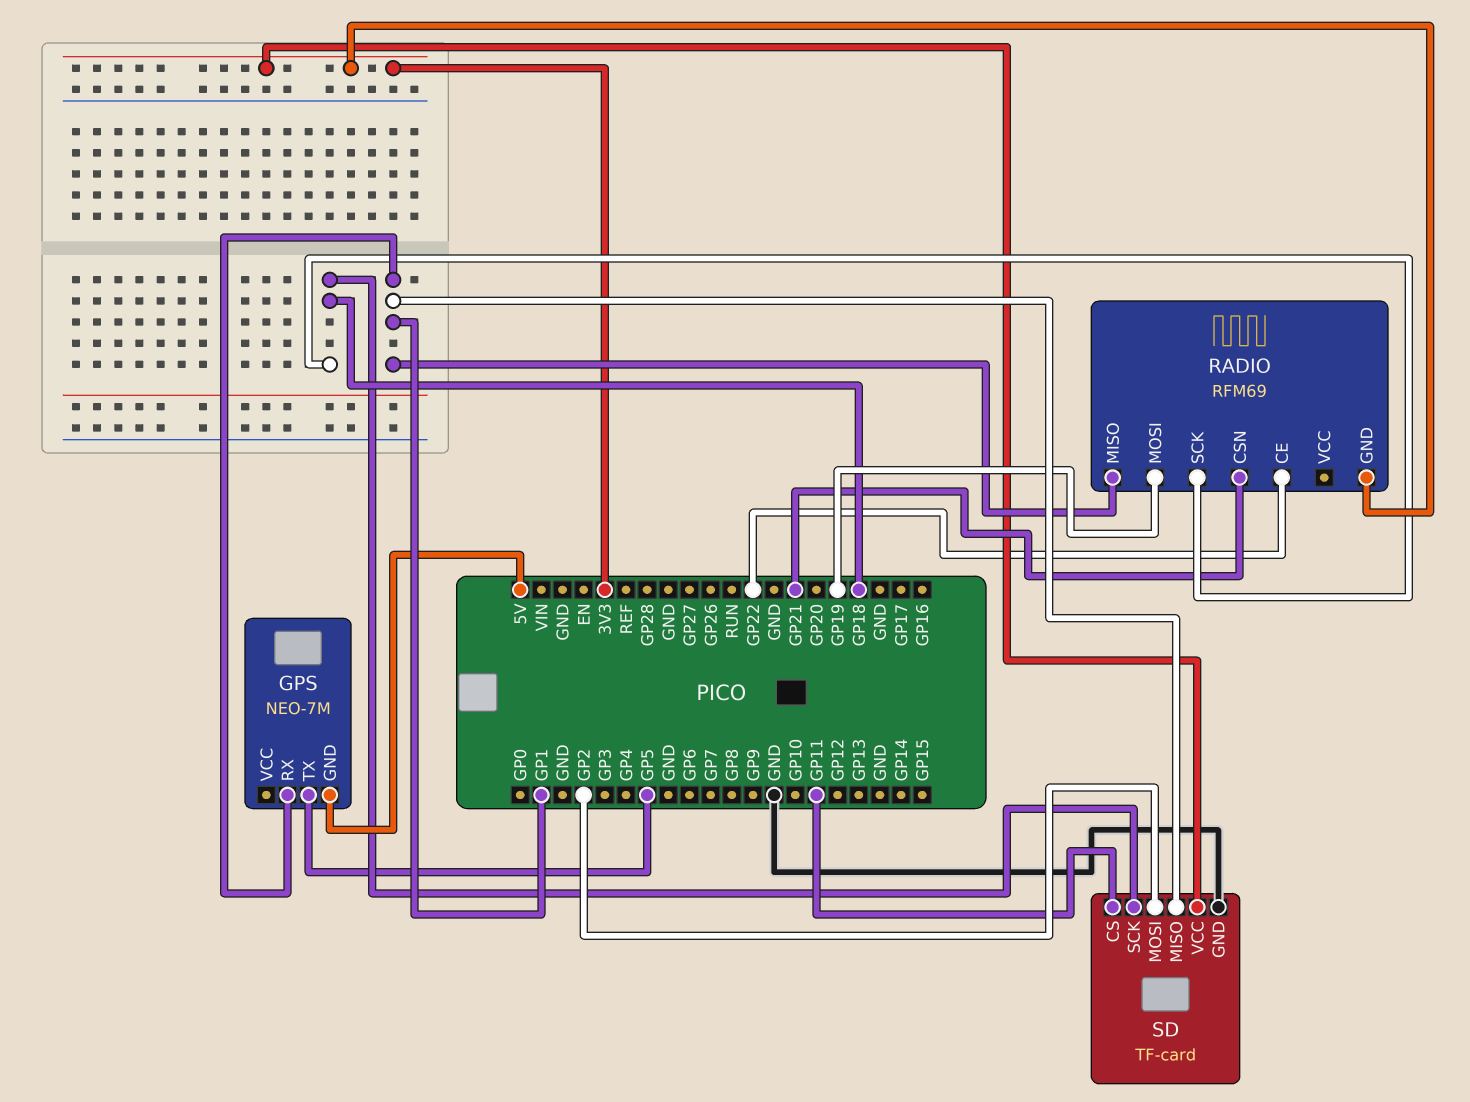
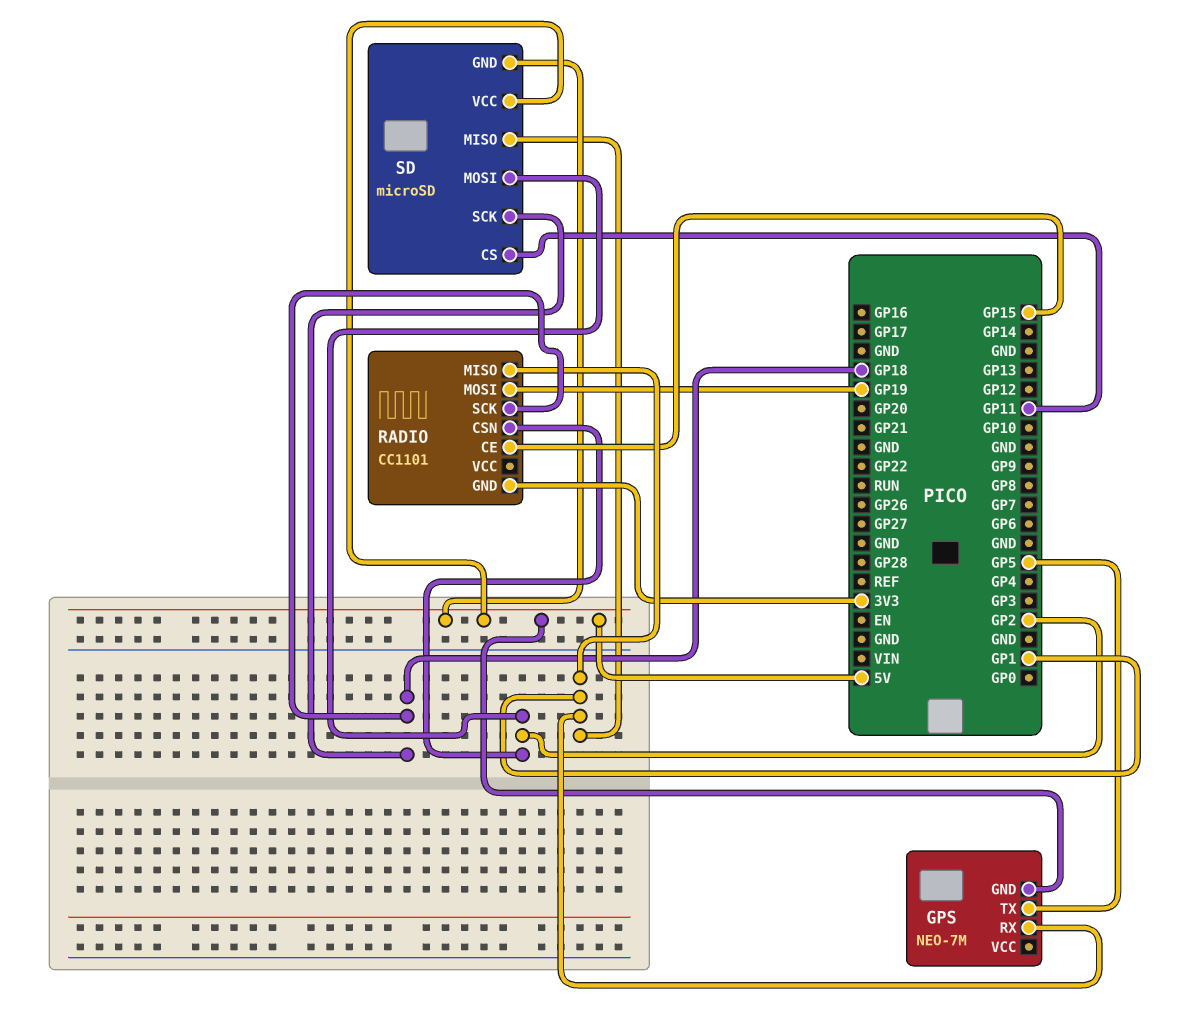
RADIO: RFM69 -> CC1101
RADIO pin CE: GP22 -> GP15
RADIO pin CSN: GP21 -> GP2
SD: TF-card -> microSD
SD pin GND: GND -> 5V
SD pin VCC: 3V3 -> 5V

